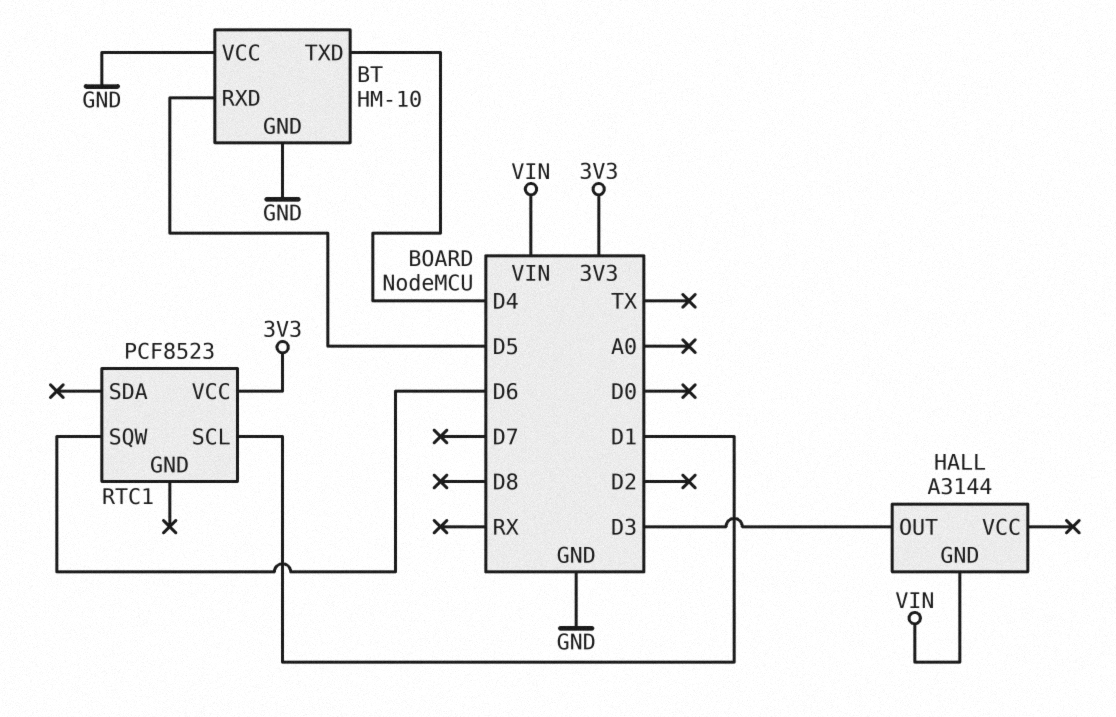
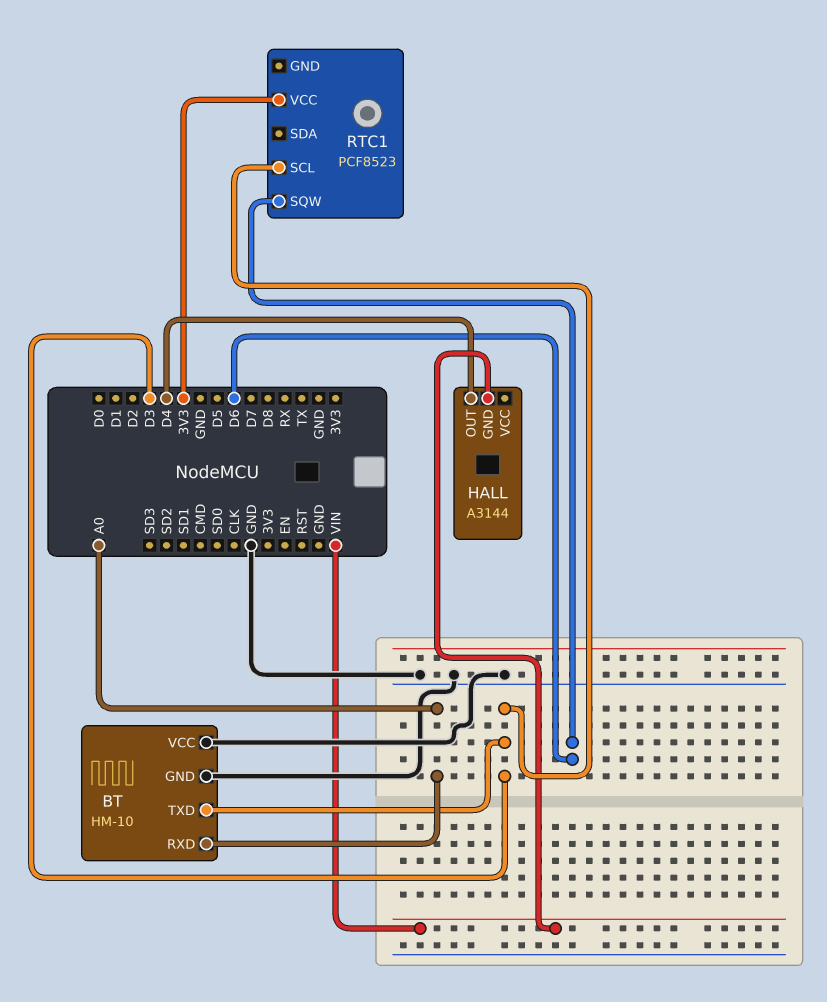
BT pin RXD: D5 -> A0
BT pin TXD: D4 -> D3
HALL pin OUT: D3 -> D4
RTC1 pin SCL: D1 -> D3

